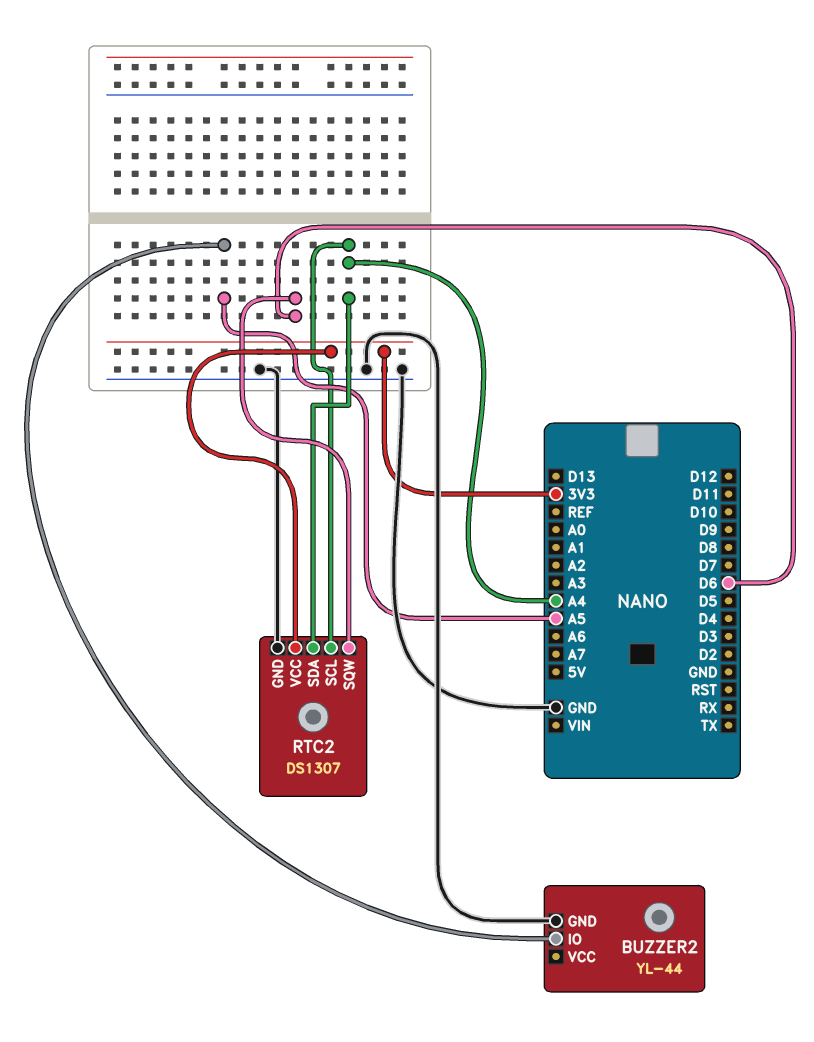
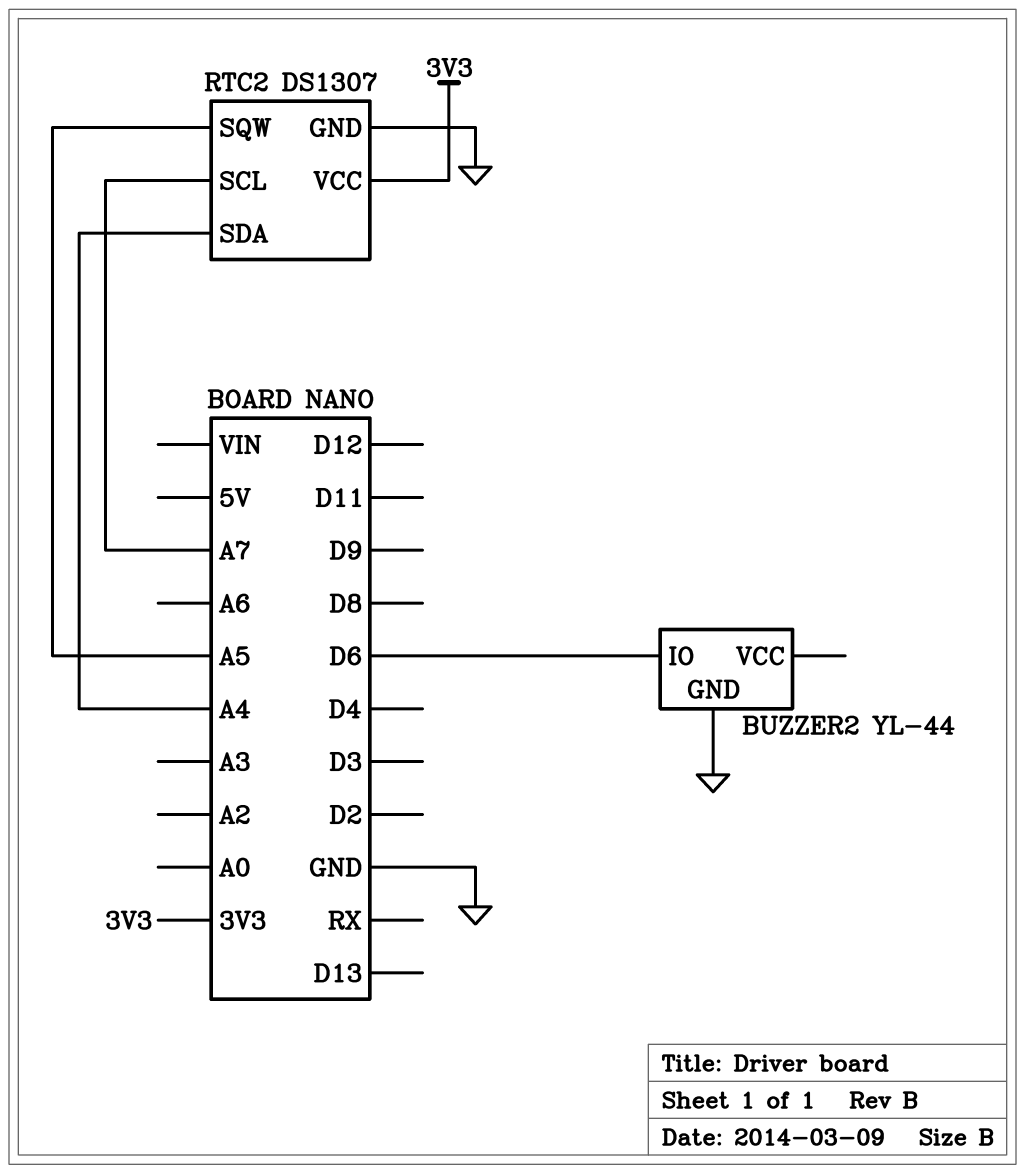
BUZZER2 pin IO: A5 -> D6
RTC2 pin SCL: A4 -> A7
RTC2 pin SQW: D6 -> A5

